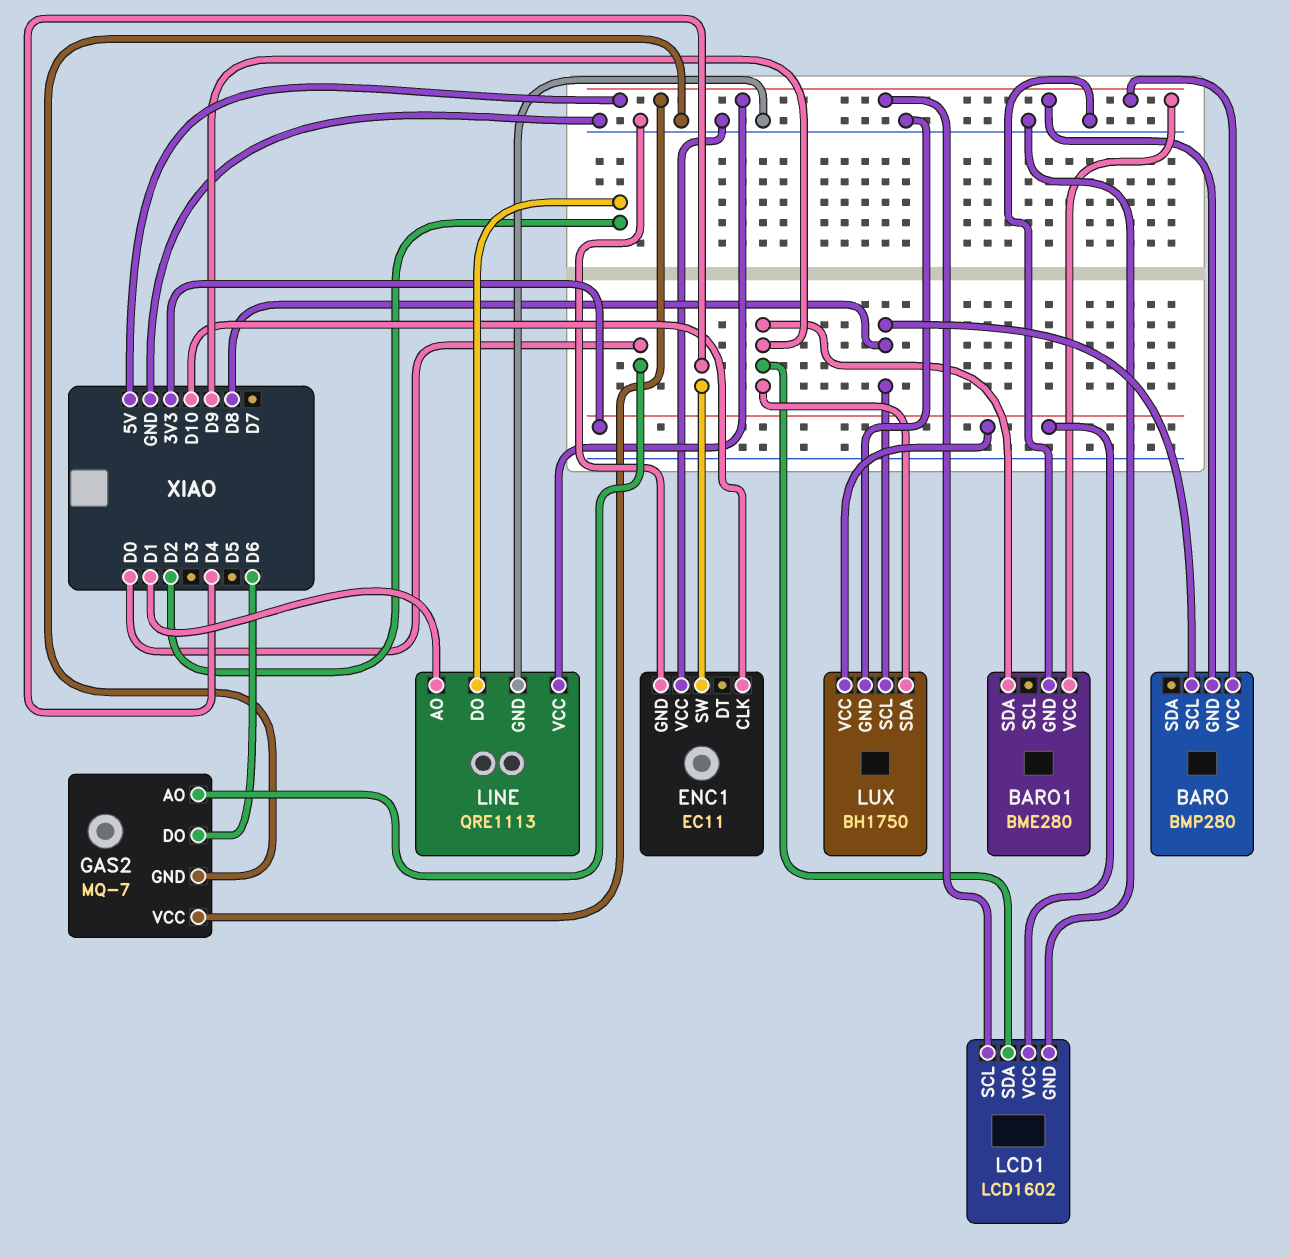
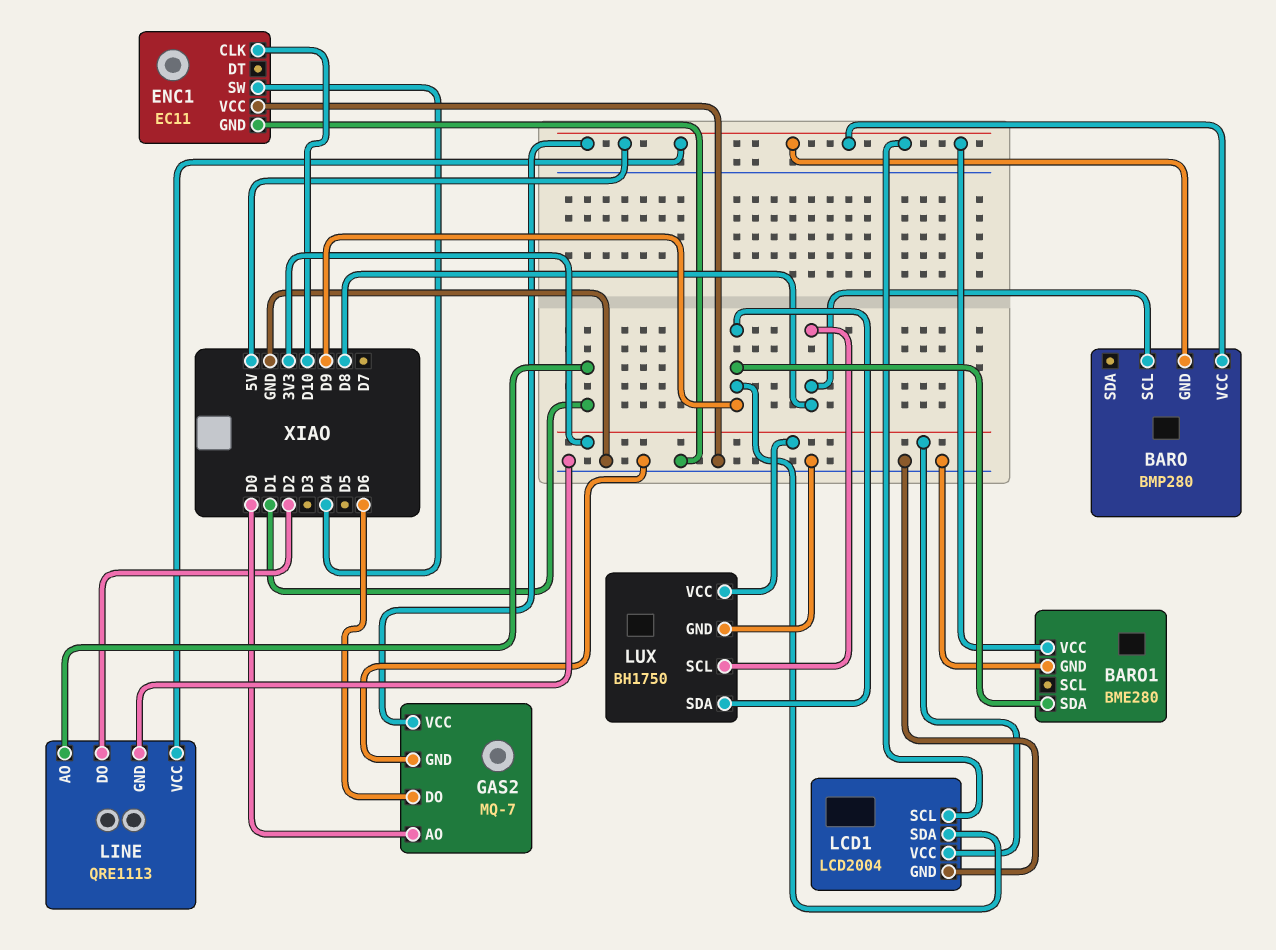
LCD1: LCD1602 -> LCD2004

